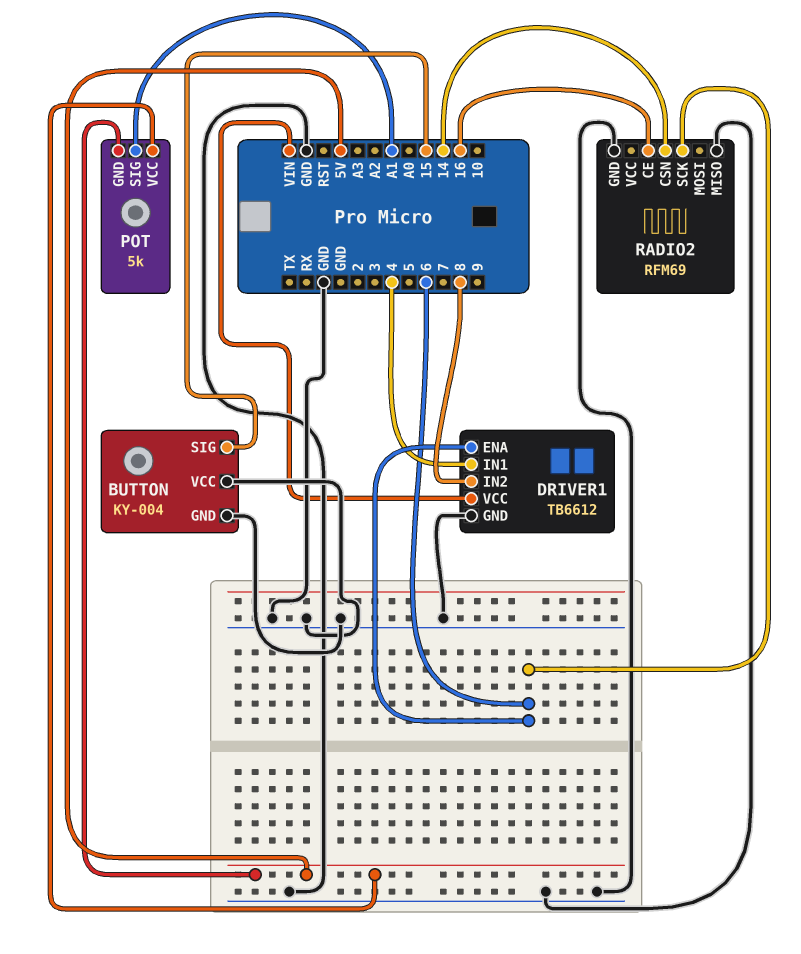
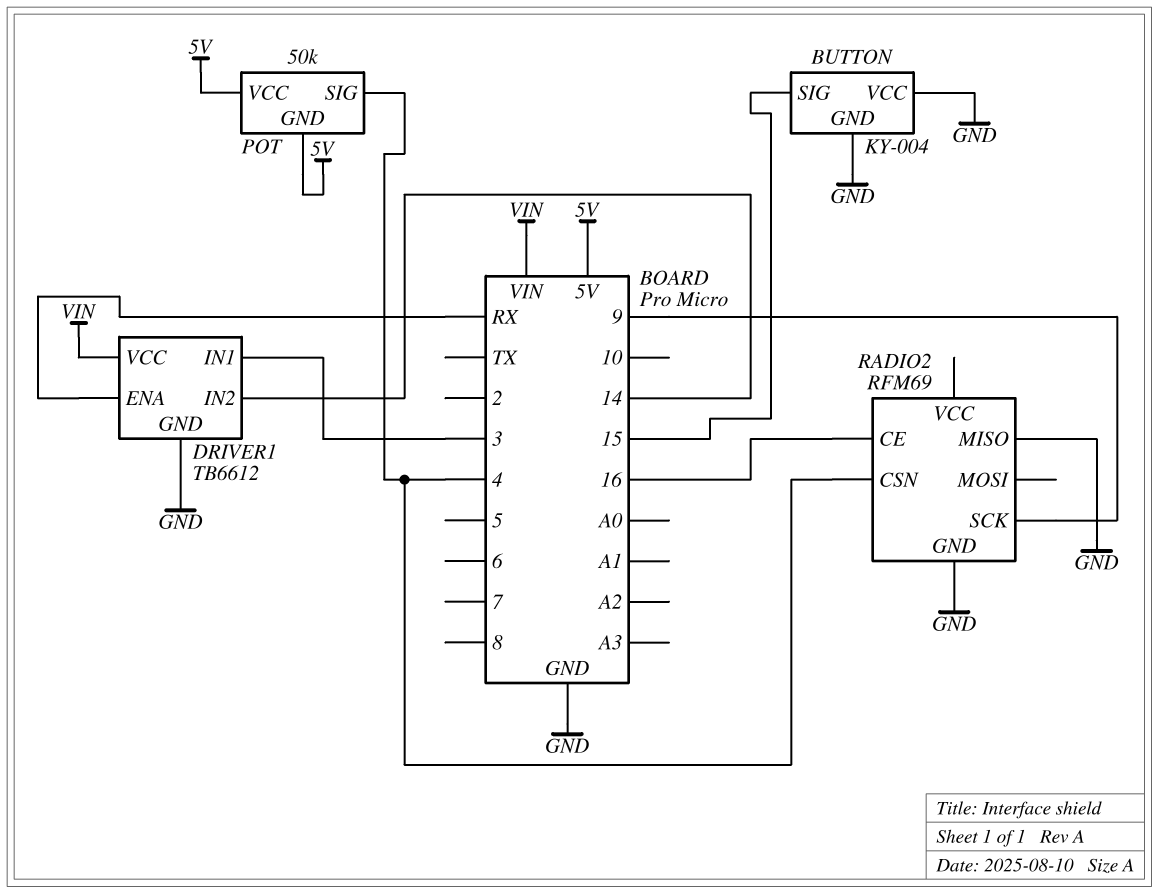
DRIVER1 pin ENA: 6 -> RX
DRIVER1 pin IN1: 4 -> 3
DRIVER1 pin IN2: 8 -> 14
POT: 5k -> 50k
POT pin SIG: A1 -> 4
RADIO2 pin CSN: 14 -> 4
RADIO2 pin SCK: 6 -> 9

